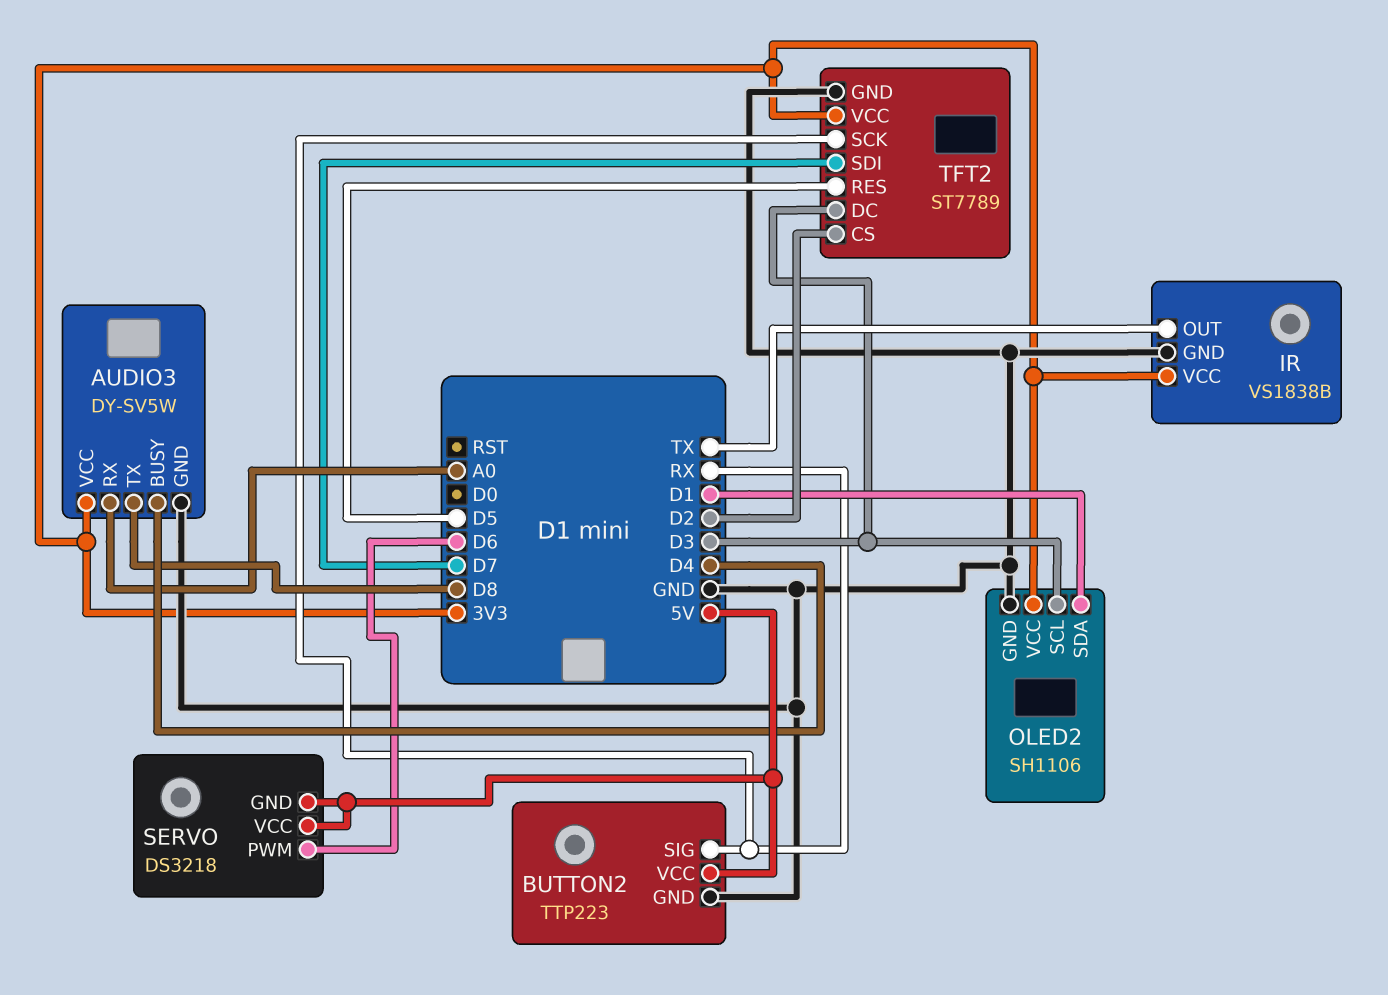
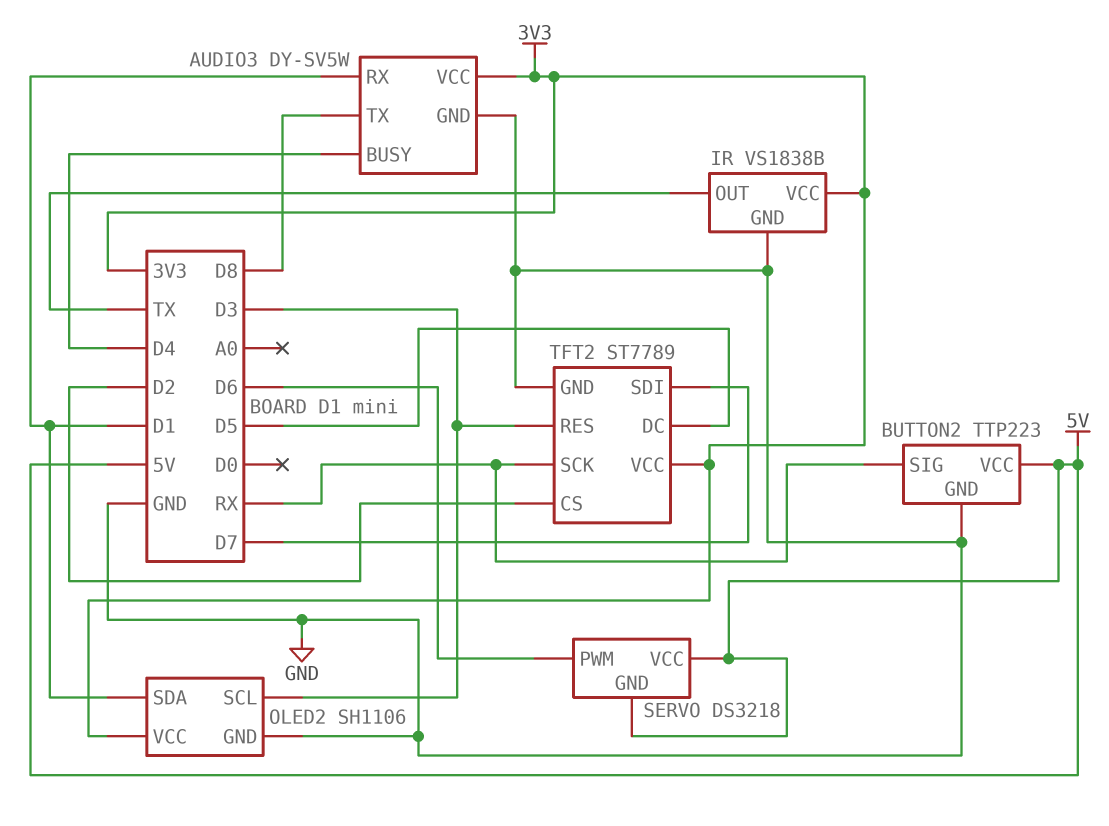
AUDIO3 pin RX: A0 -> D1
TFT2 pin DC: D3 -> D5
TFT2 pin RES: D5 -> D3

